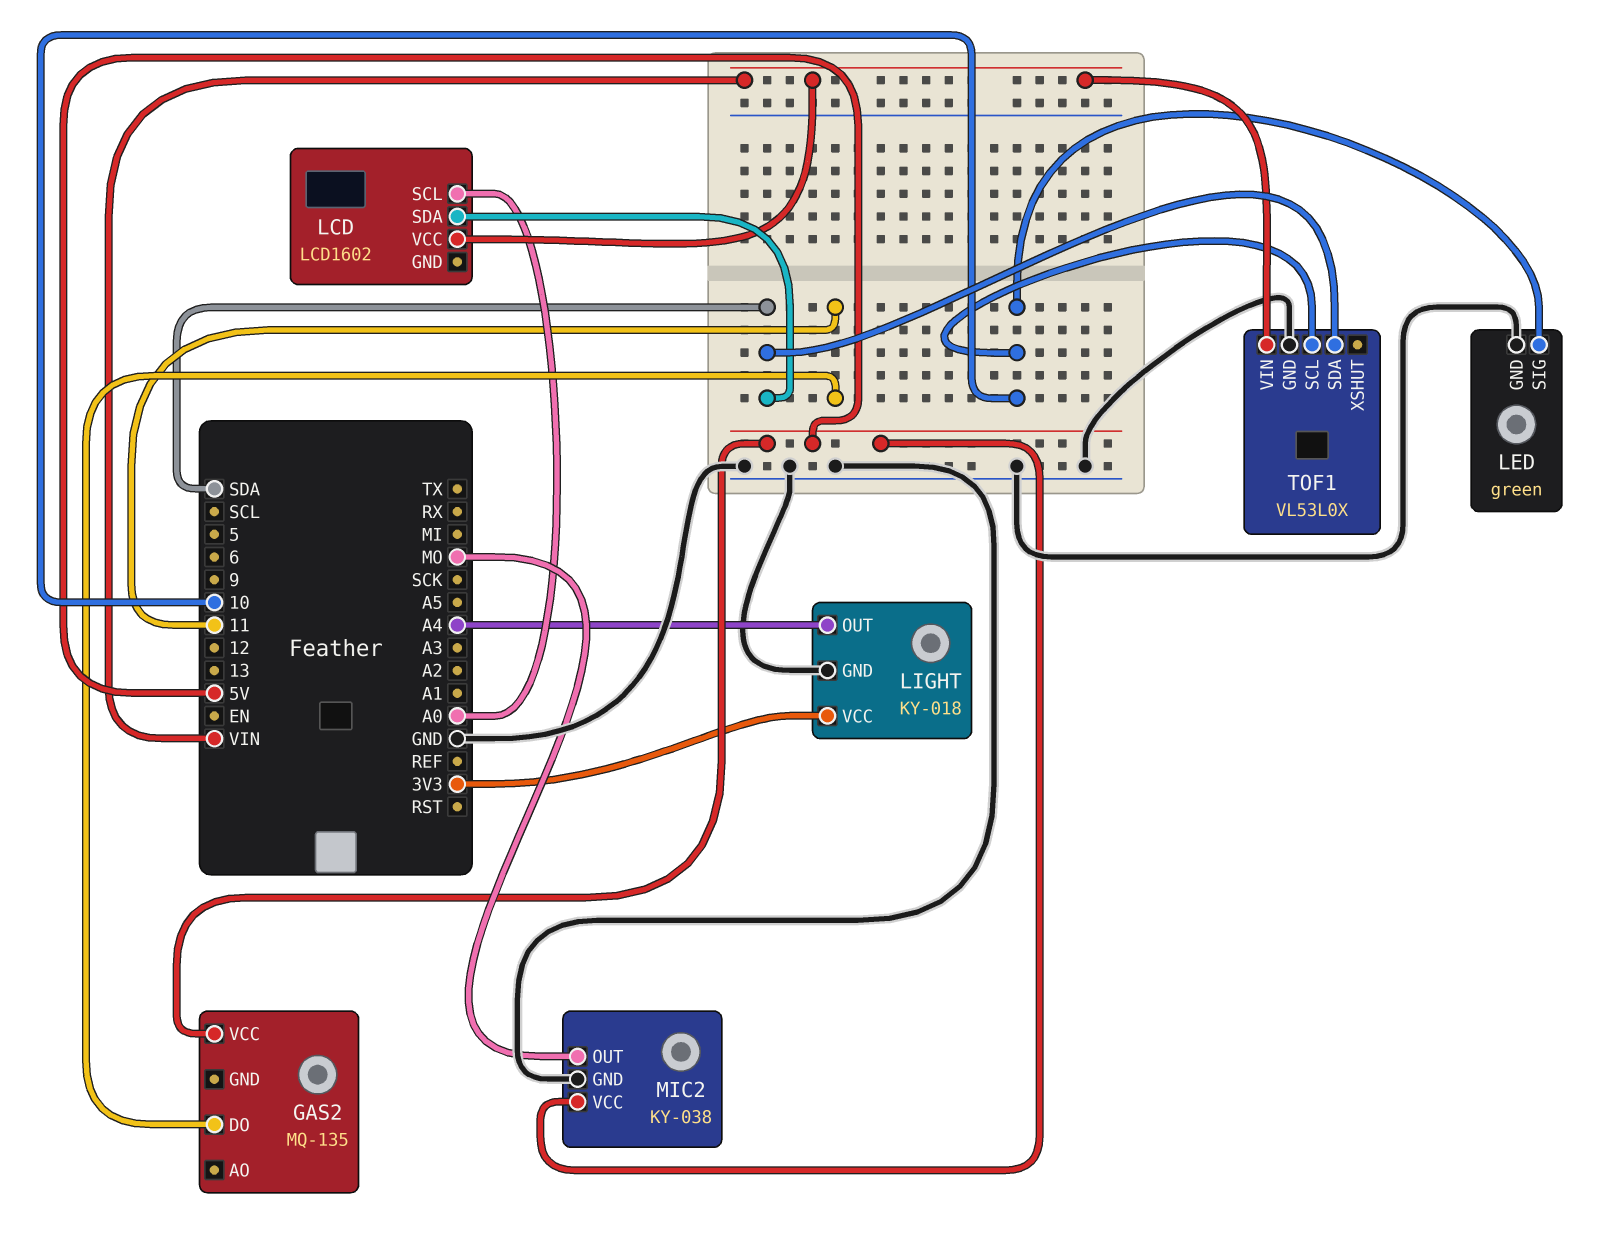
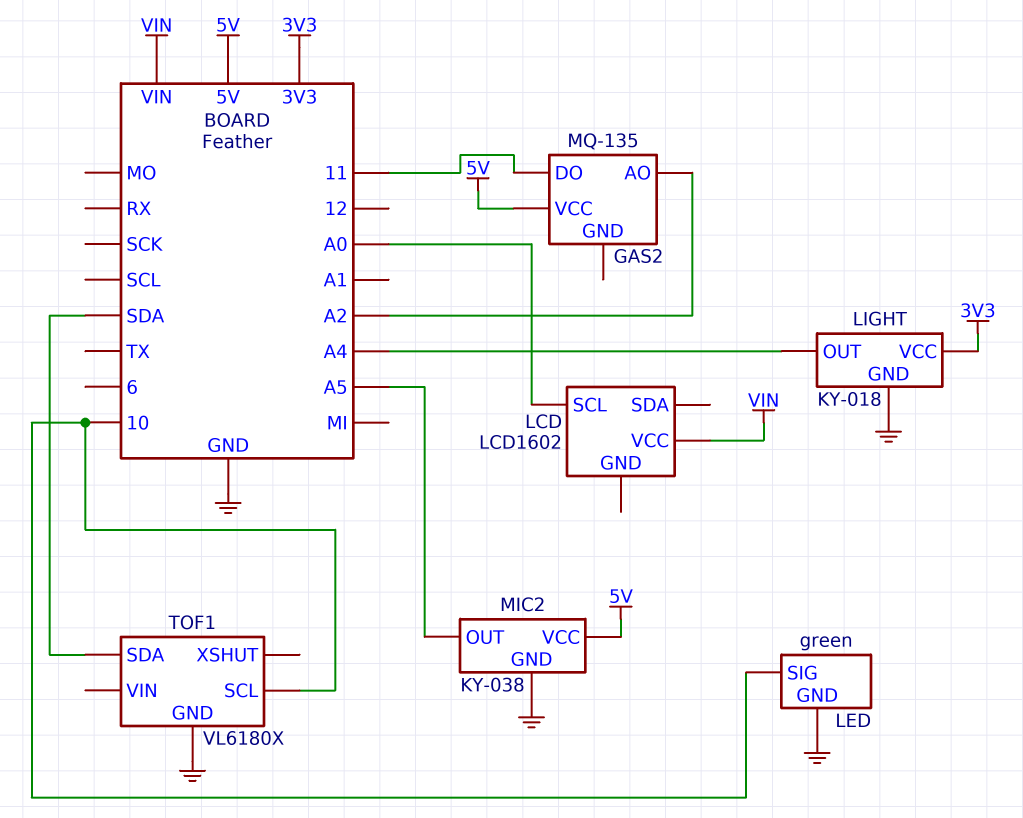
GAS2 pin AO: none -> A2
LCD pin SDA: SDA -> none
MIC2 pin OUT: MO -> A5
TOF1: VL53L0X -> VL6180X
TOF1 pin VIN: VIN -> none

